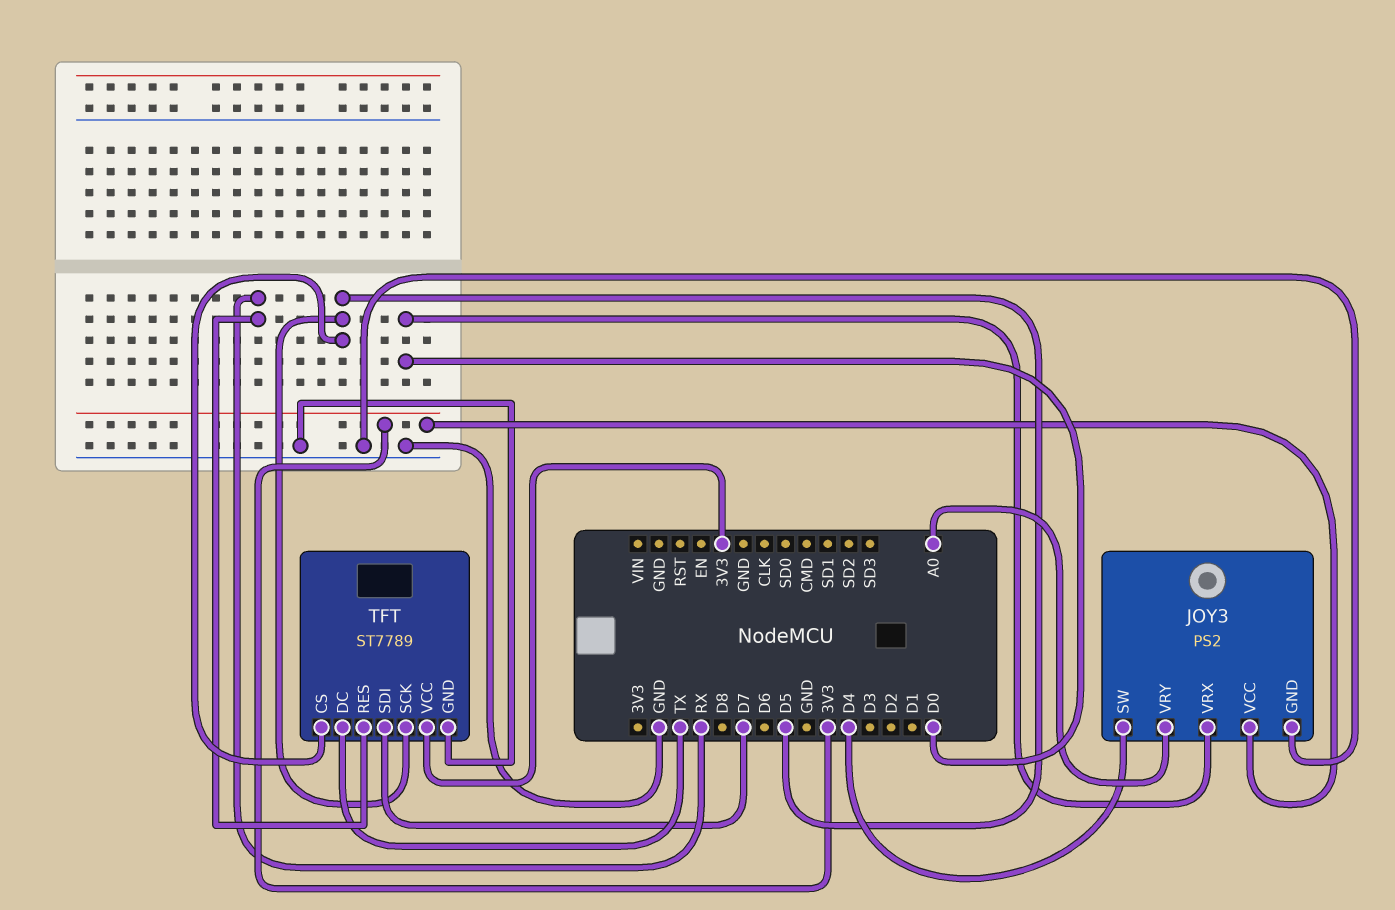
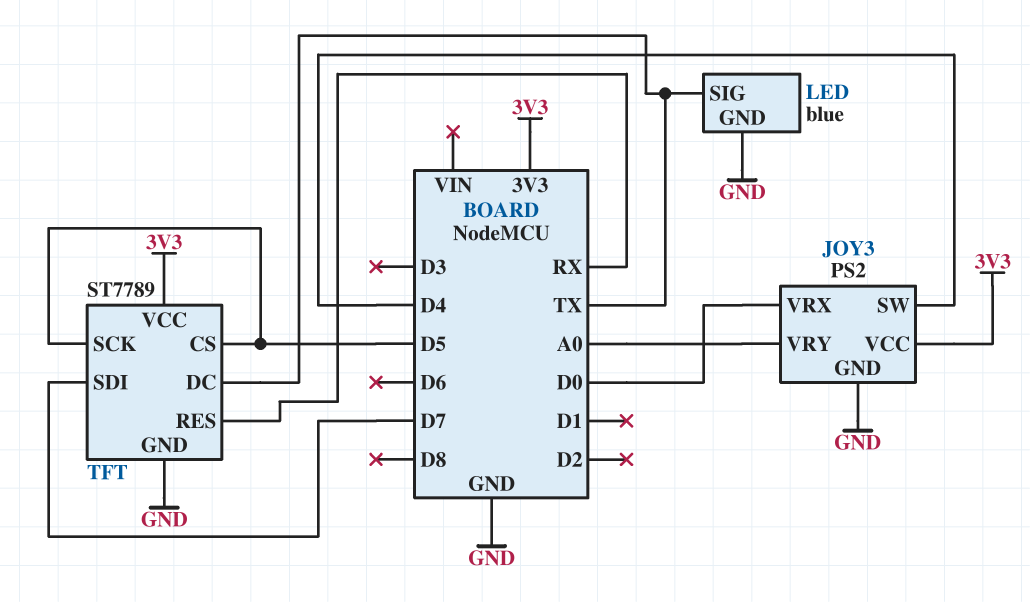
LED: none -> blue
LED pin GND: none -> GND
LED pin SIG: none -> TX

